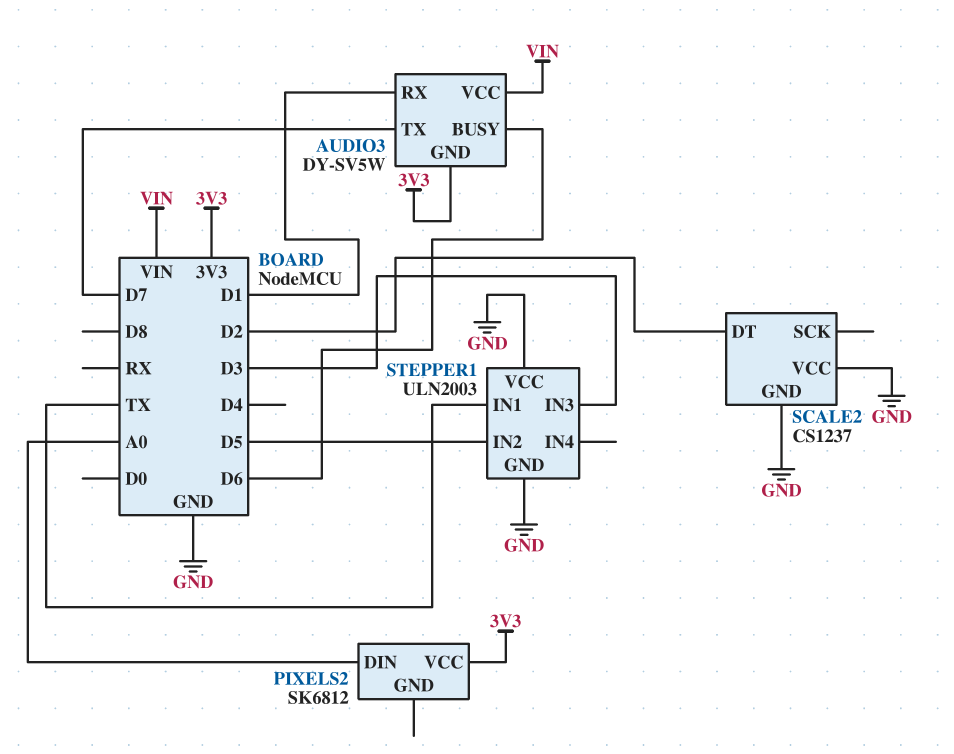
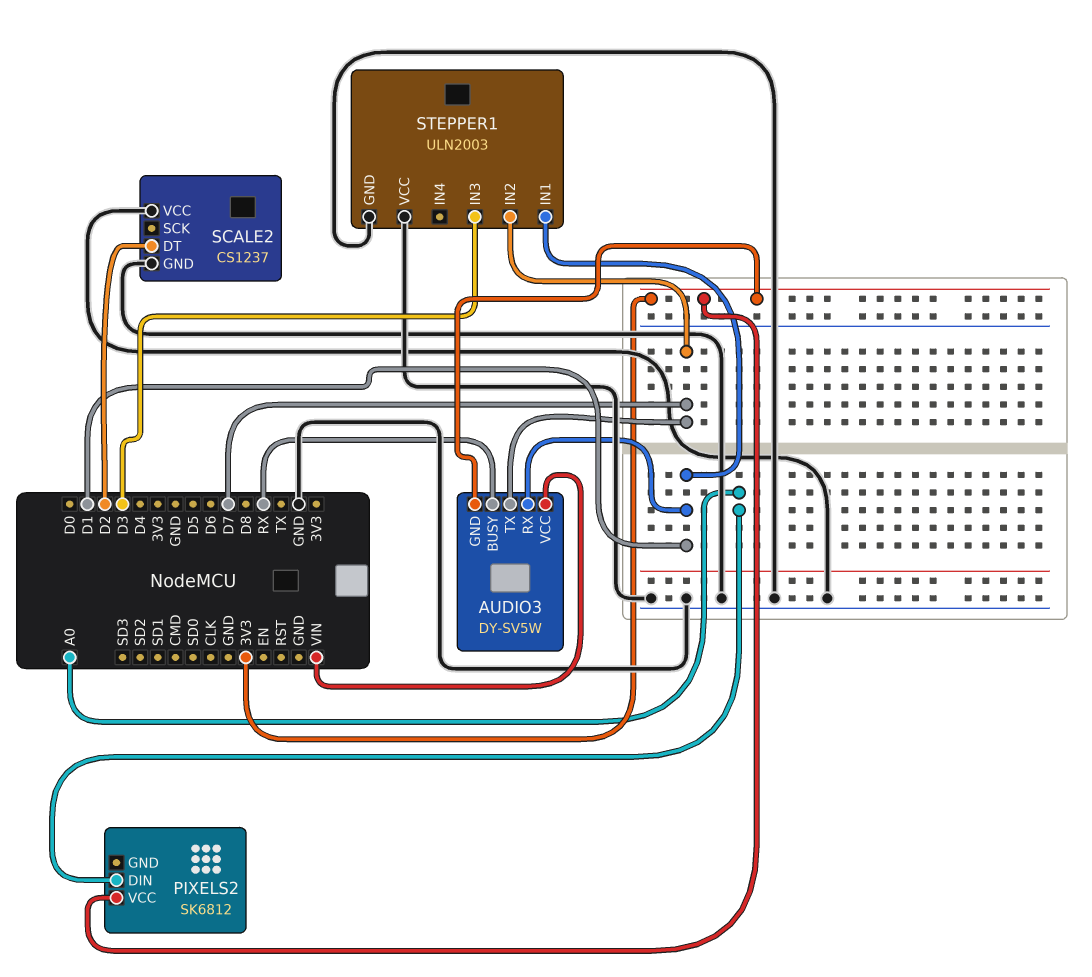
AUDIO3 pin BUSY: D6 -> RX
STEPPER1 pin IN1: TX -> D1
STEPPER1 pin IN2: D5 -> D7

